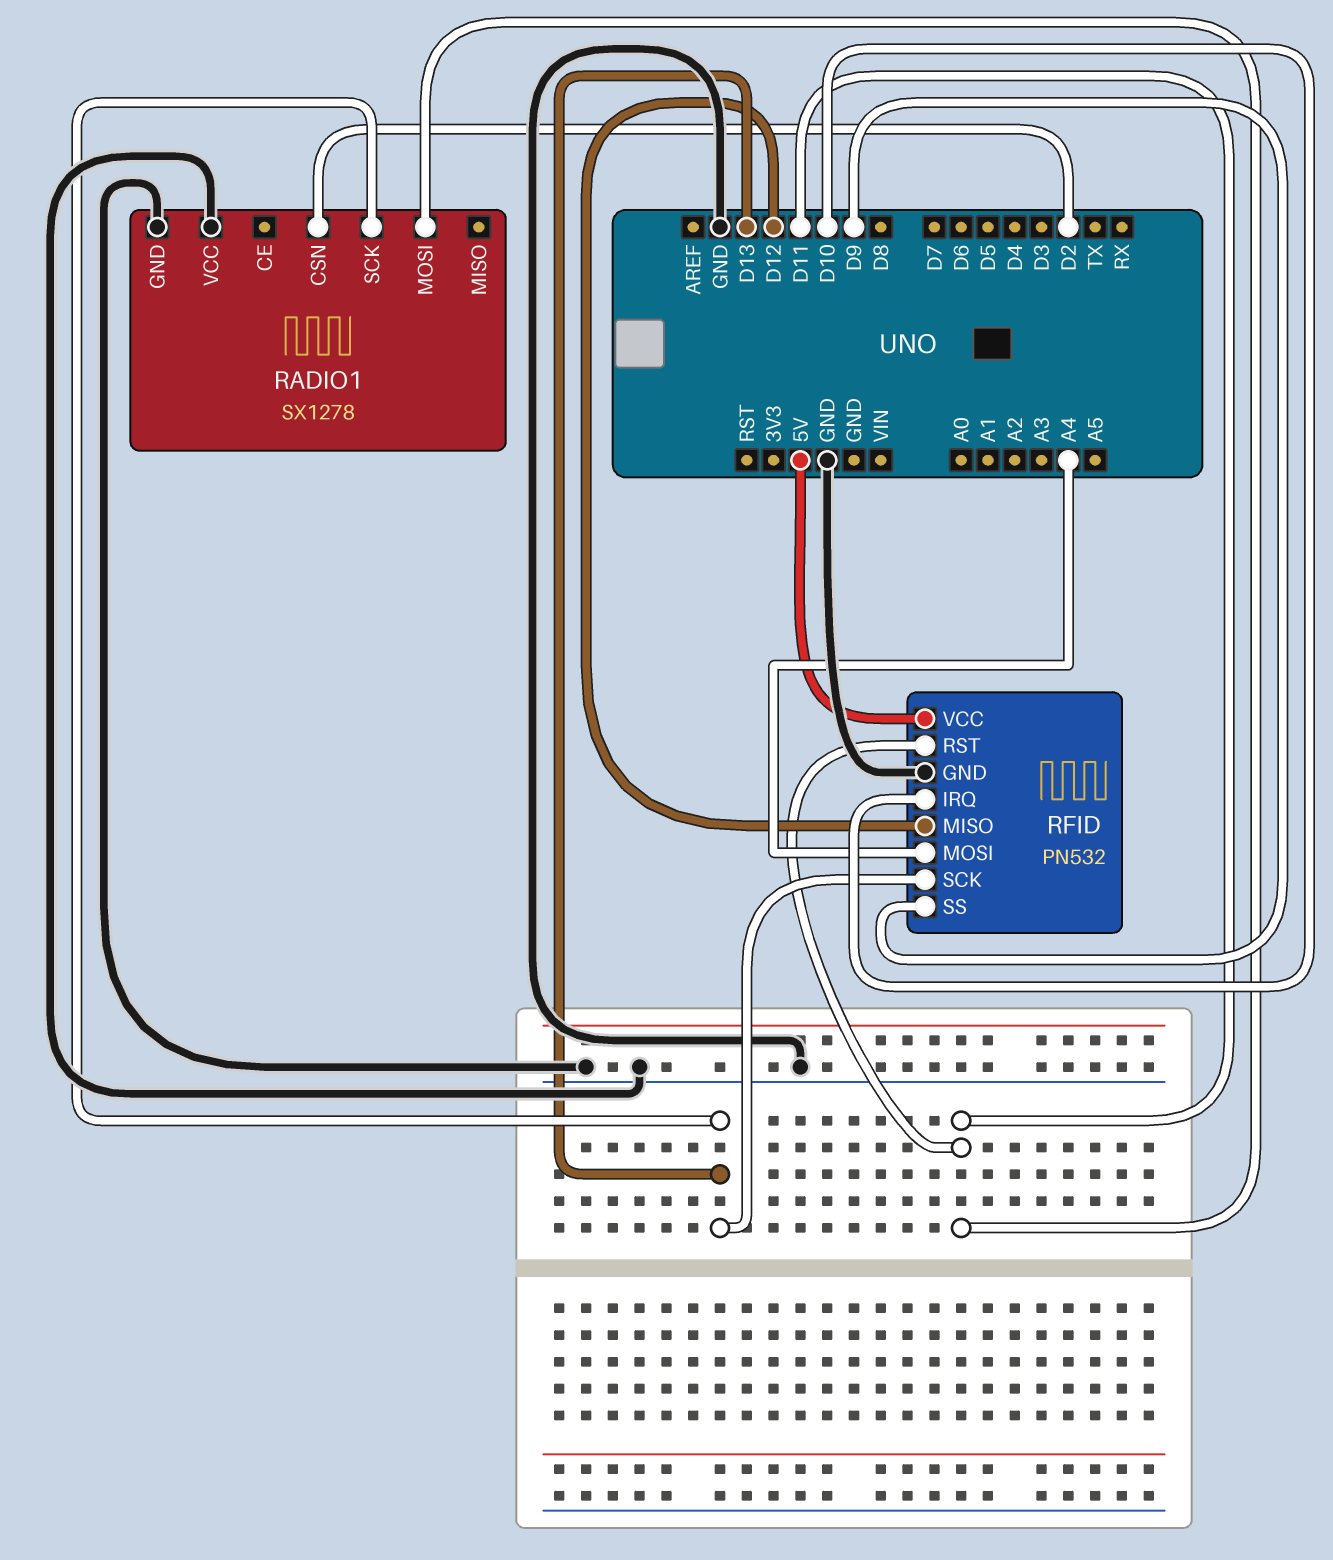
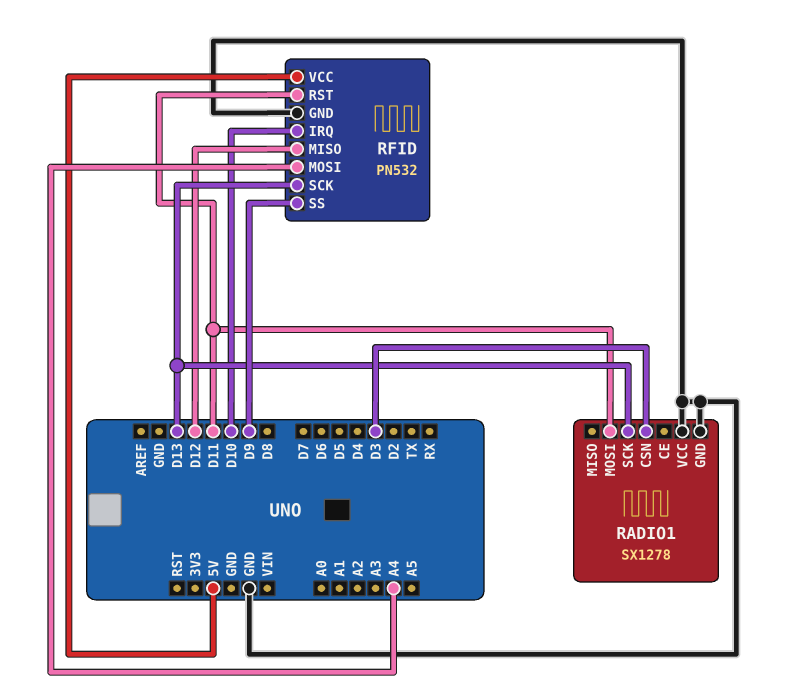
RADIO1 pin CSN: D2 -> D3

